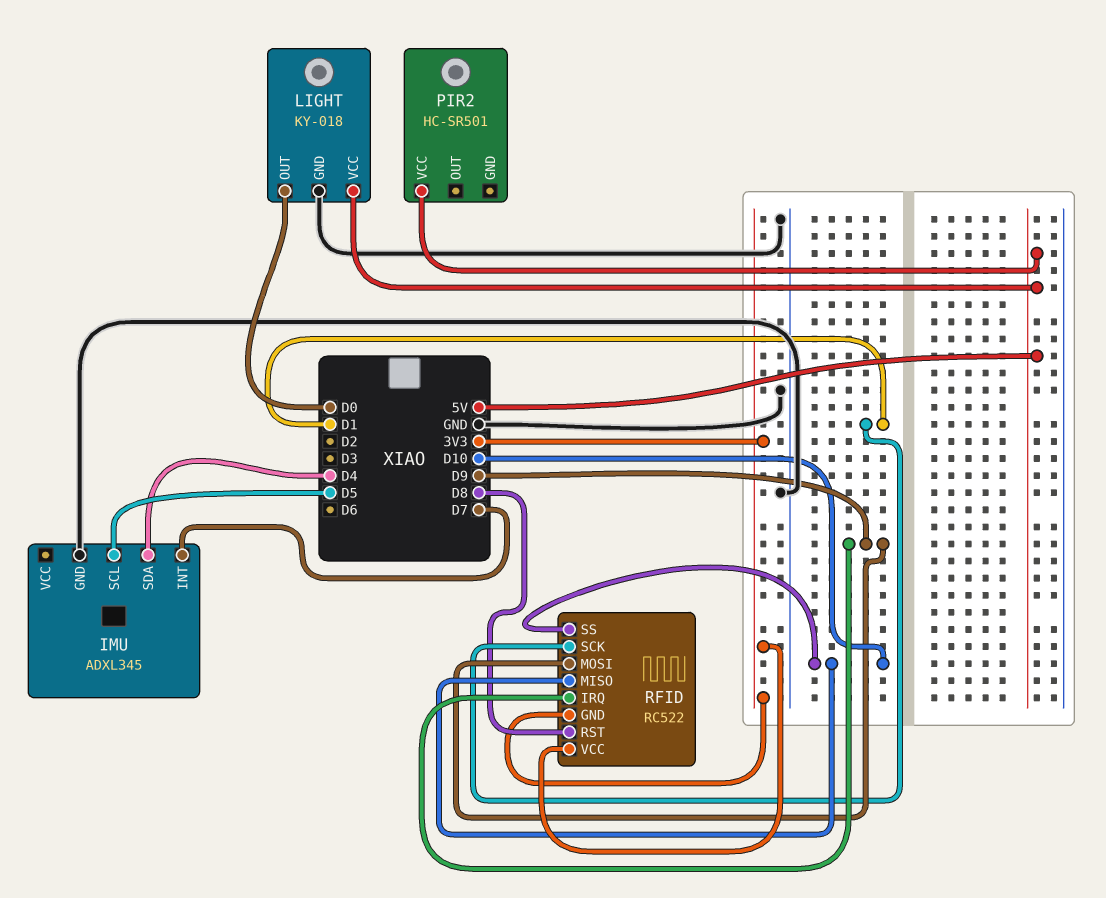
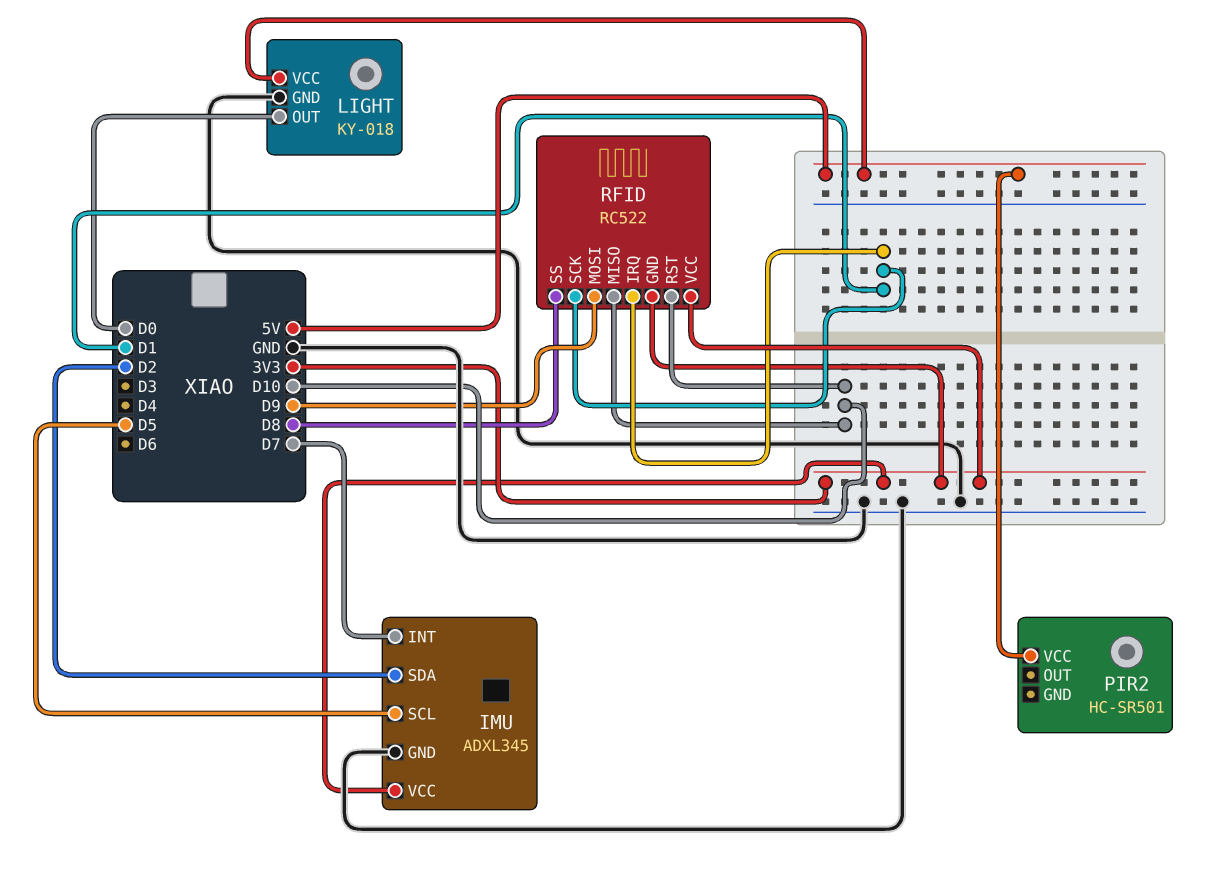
IMU pin SDA: D4 -> D2
IMU pin VCC: none -> 3V3
RFID pin IRQ: D9 -> D1
RFID pin RST: D8 -> D10
RFID pin SS: D10 -> D8

